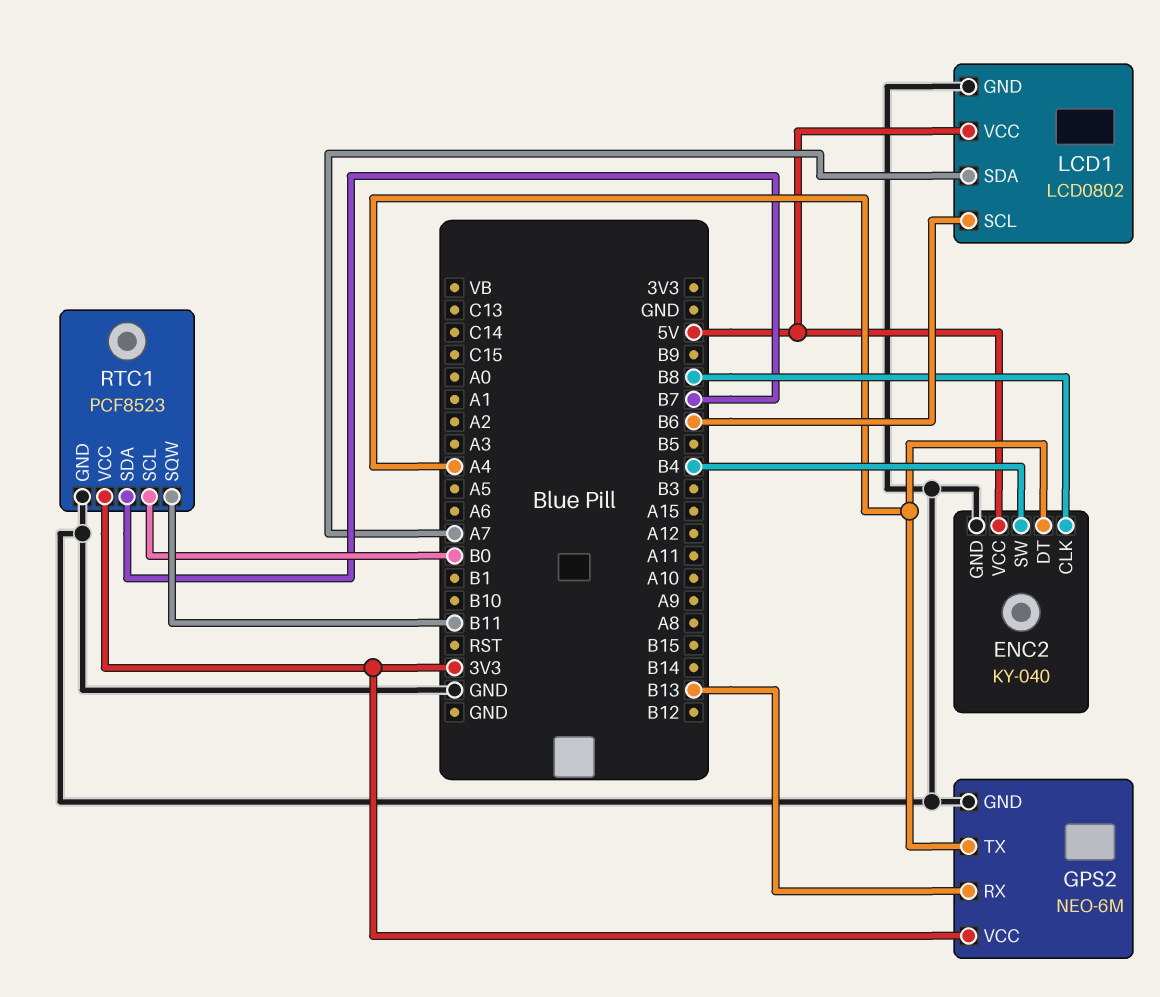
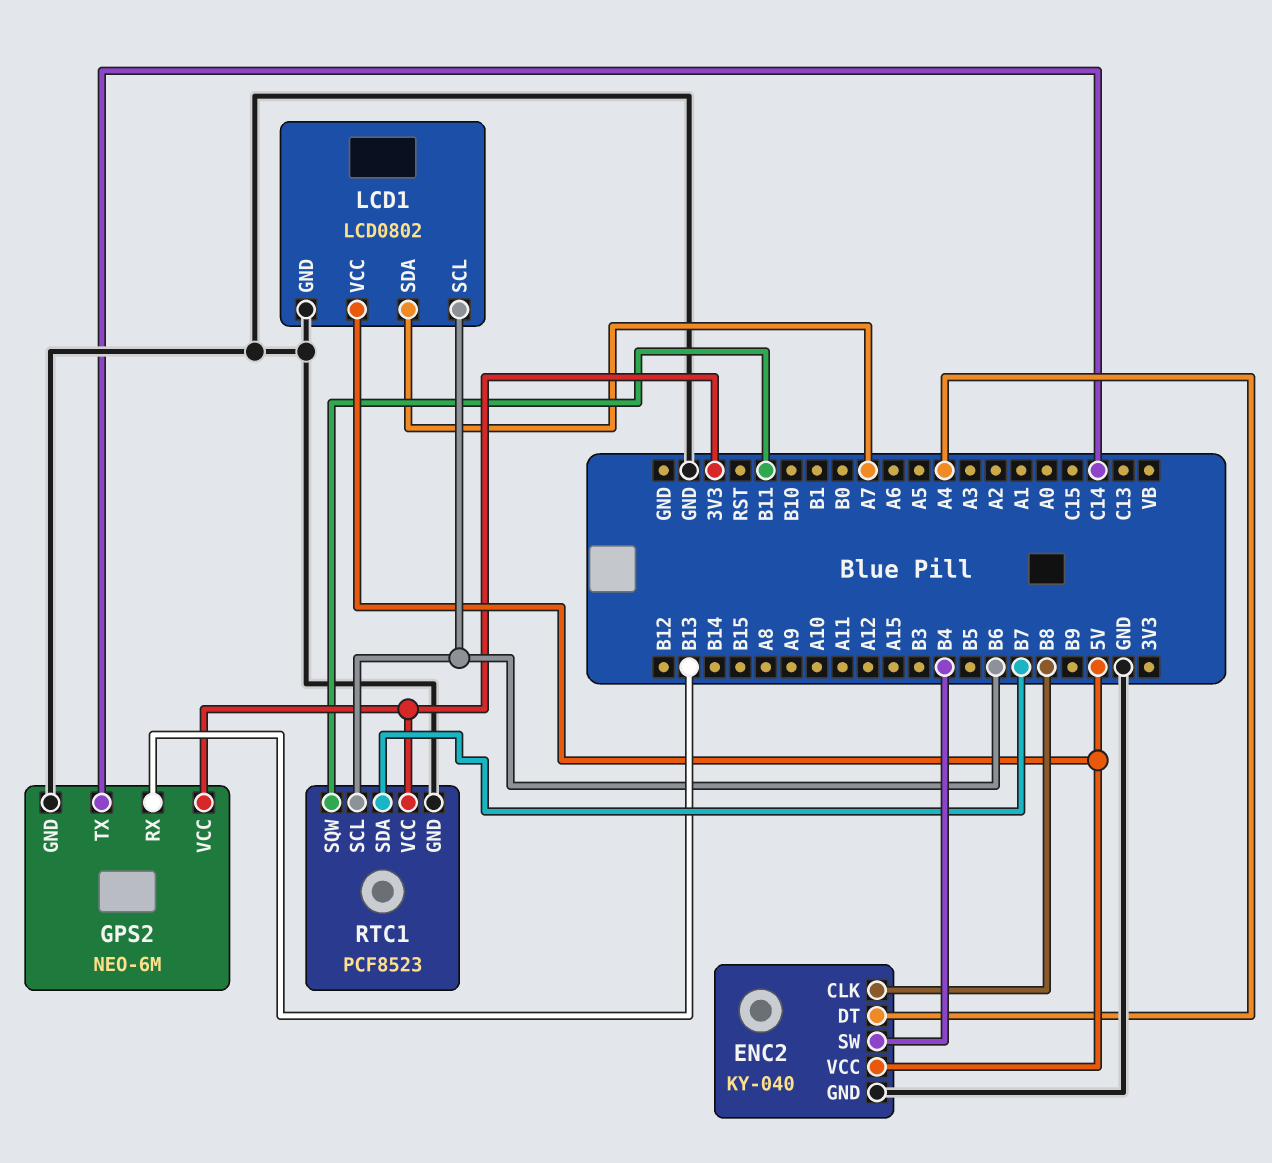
GPS2 pin TX: A4 -> C14
RTC1 pin SCL: B0 -> B6

